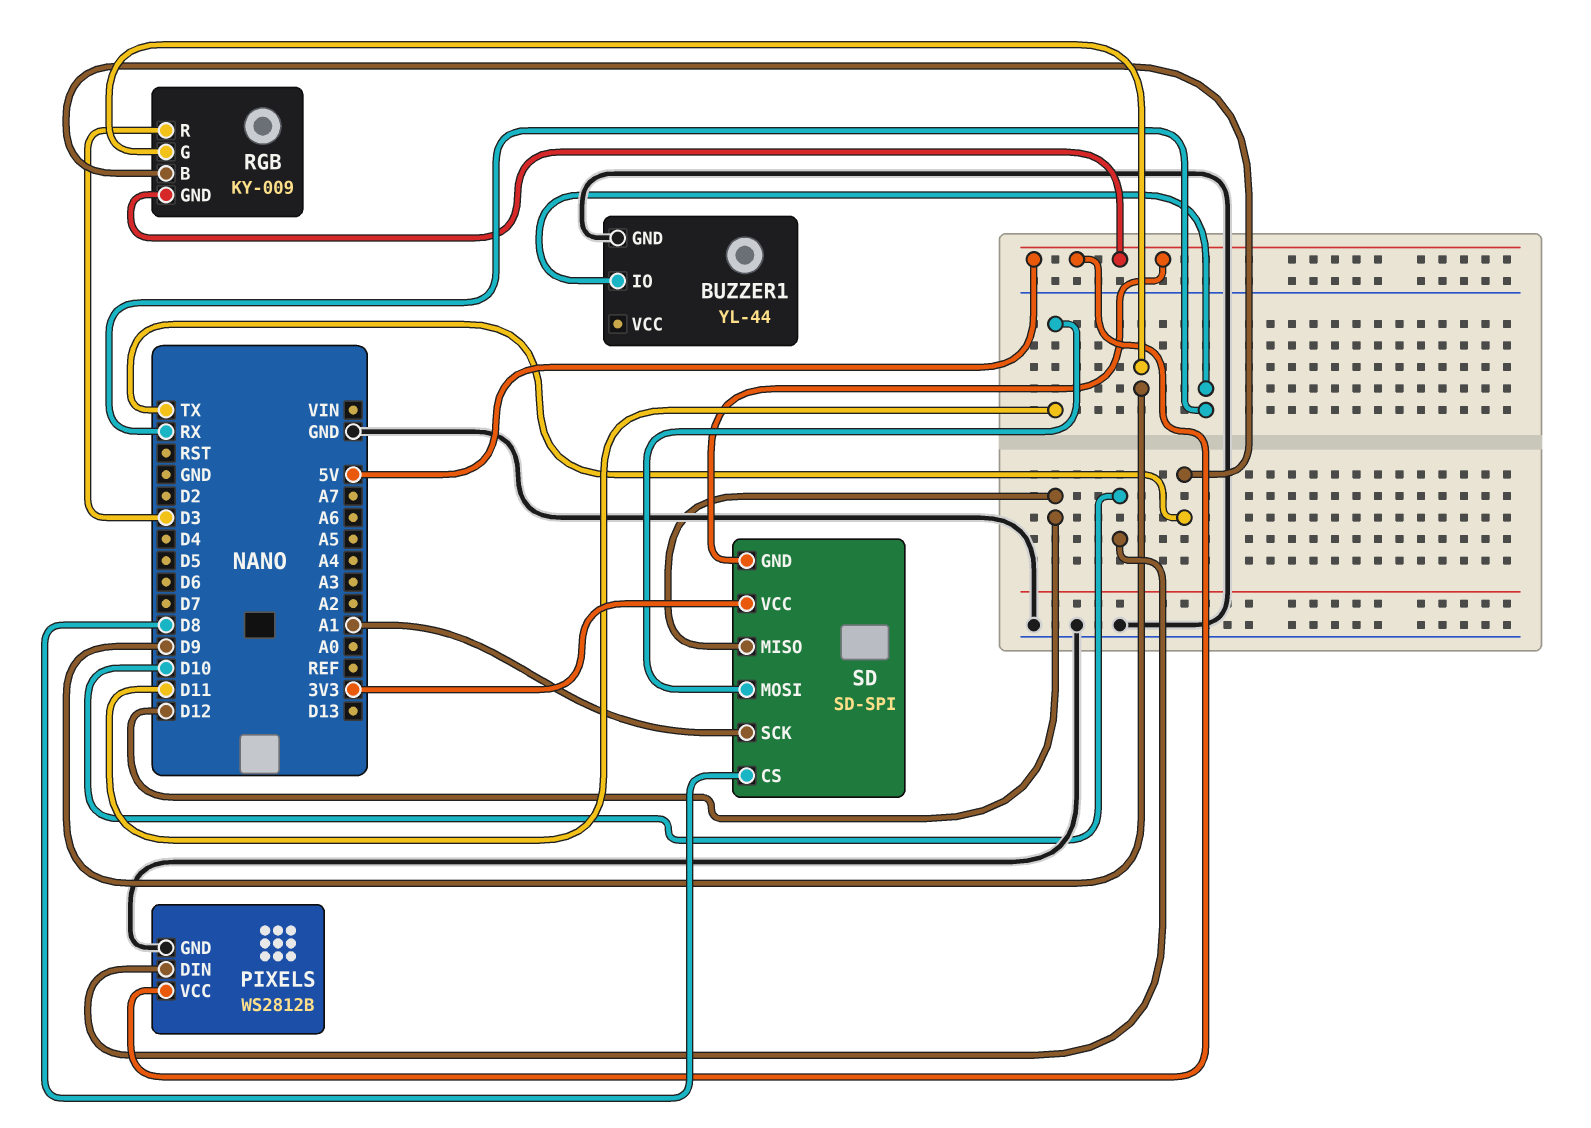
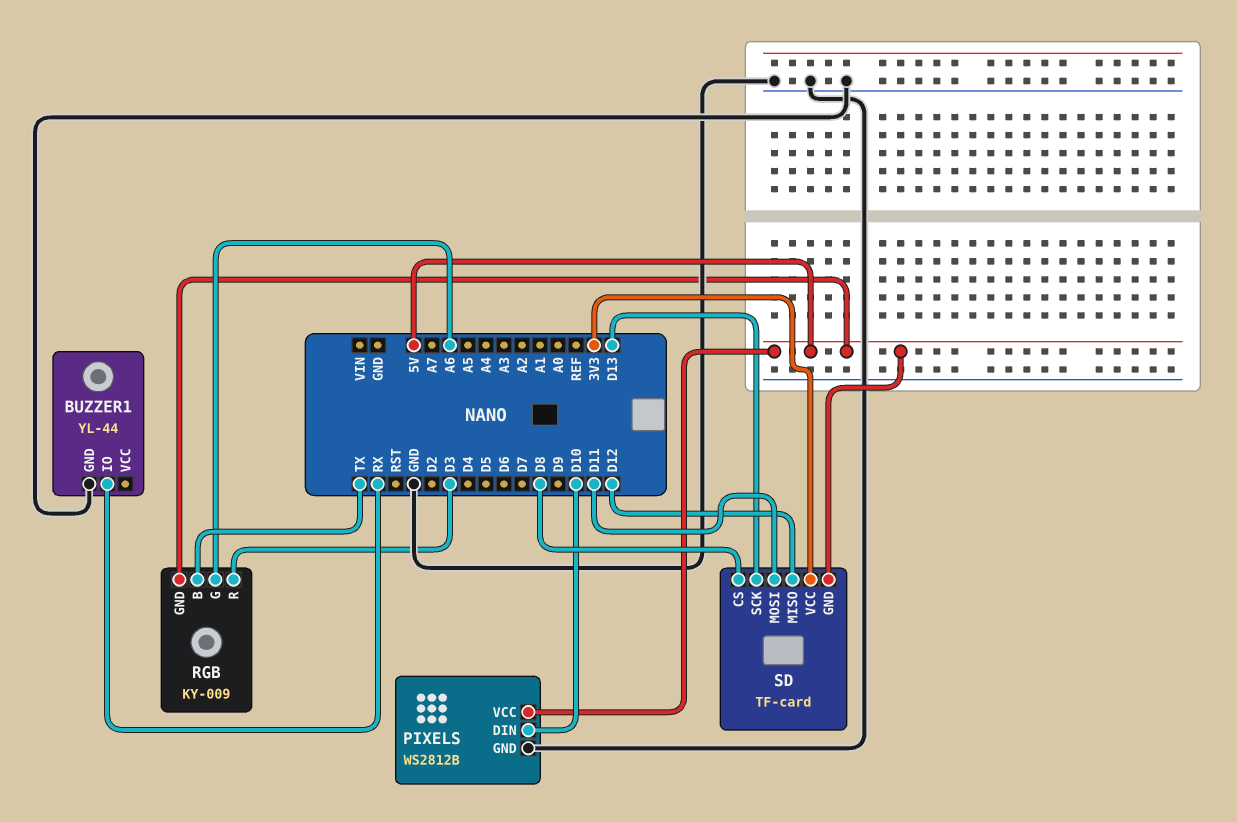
RGB pin G: D9 -> A6
SD: SD-SPI -> TF-card
SD pin SCK: A1 -> D13

